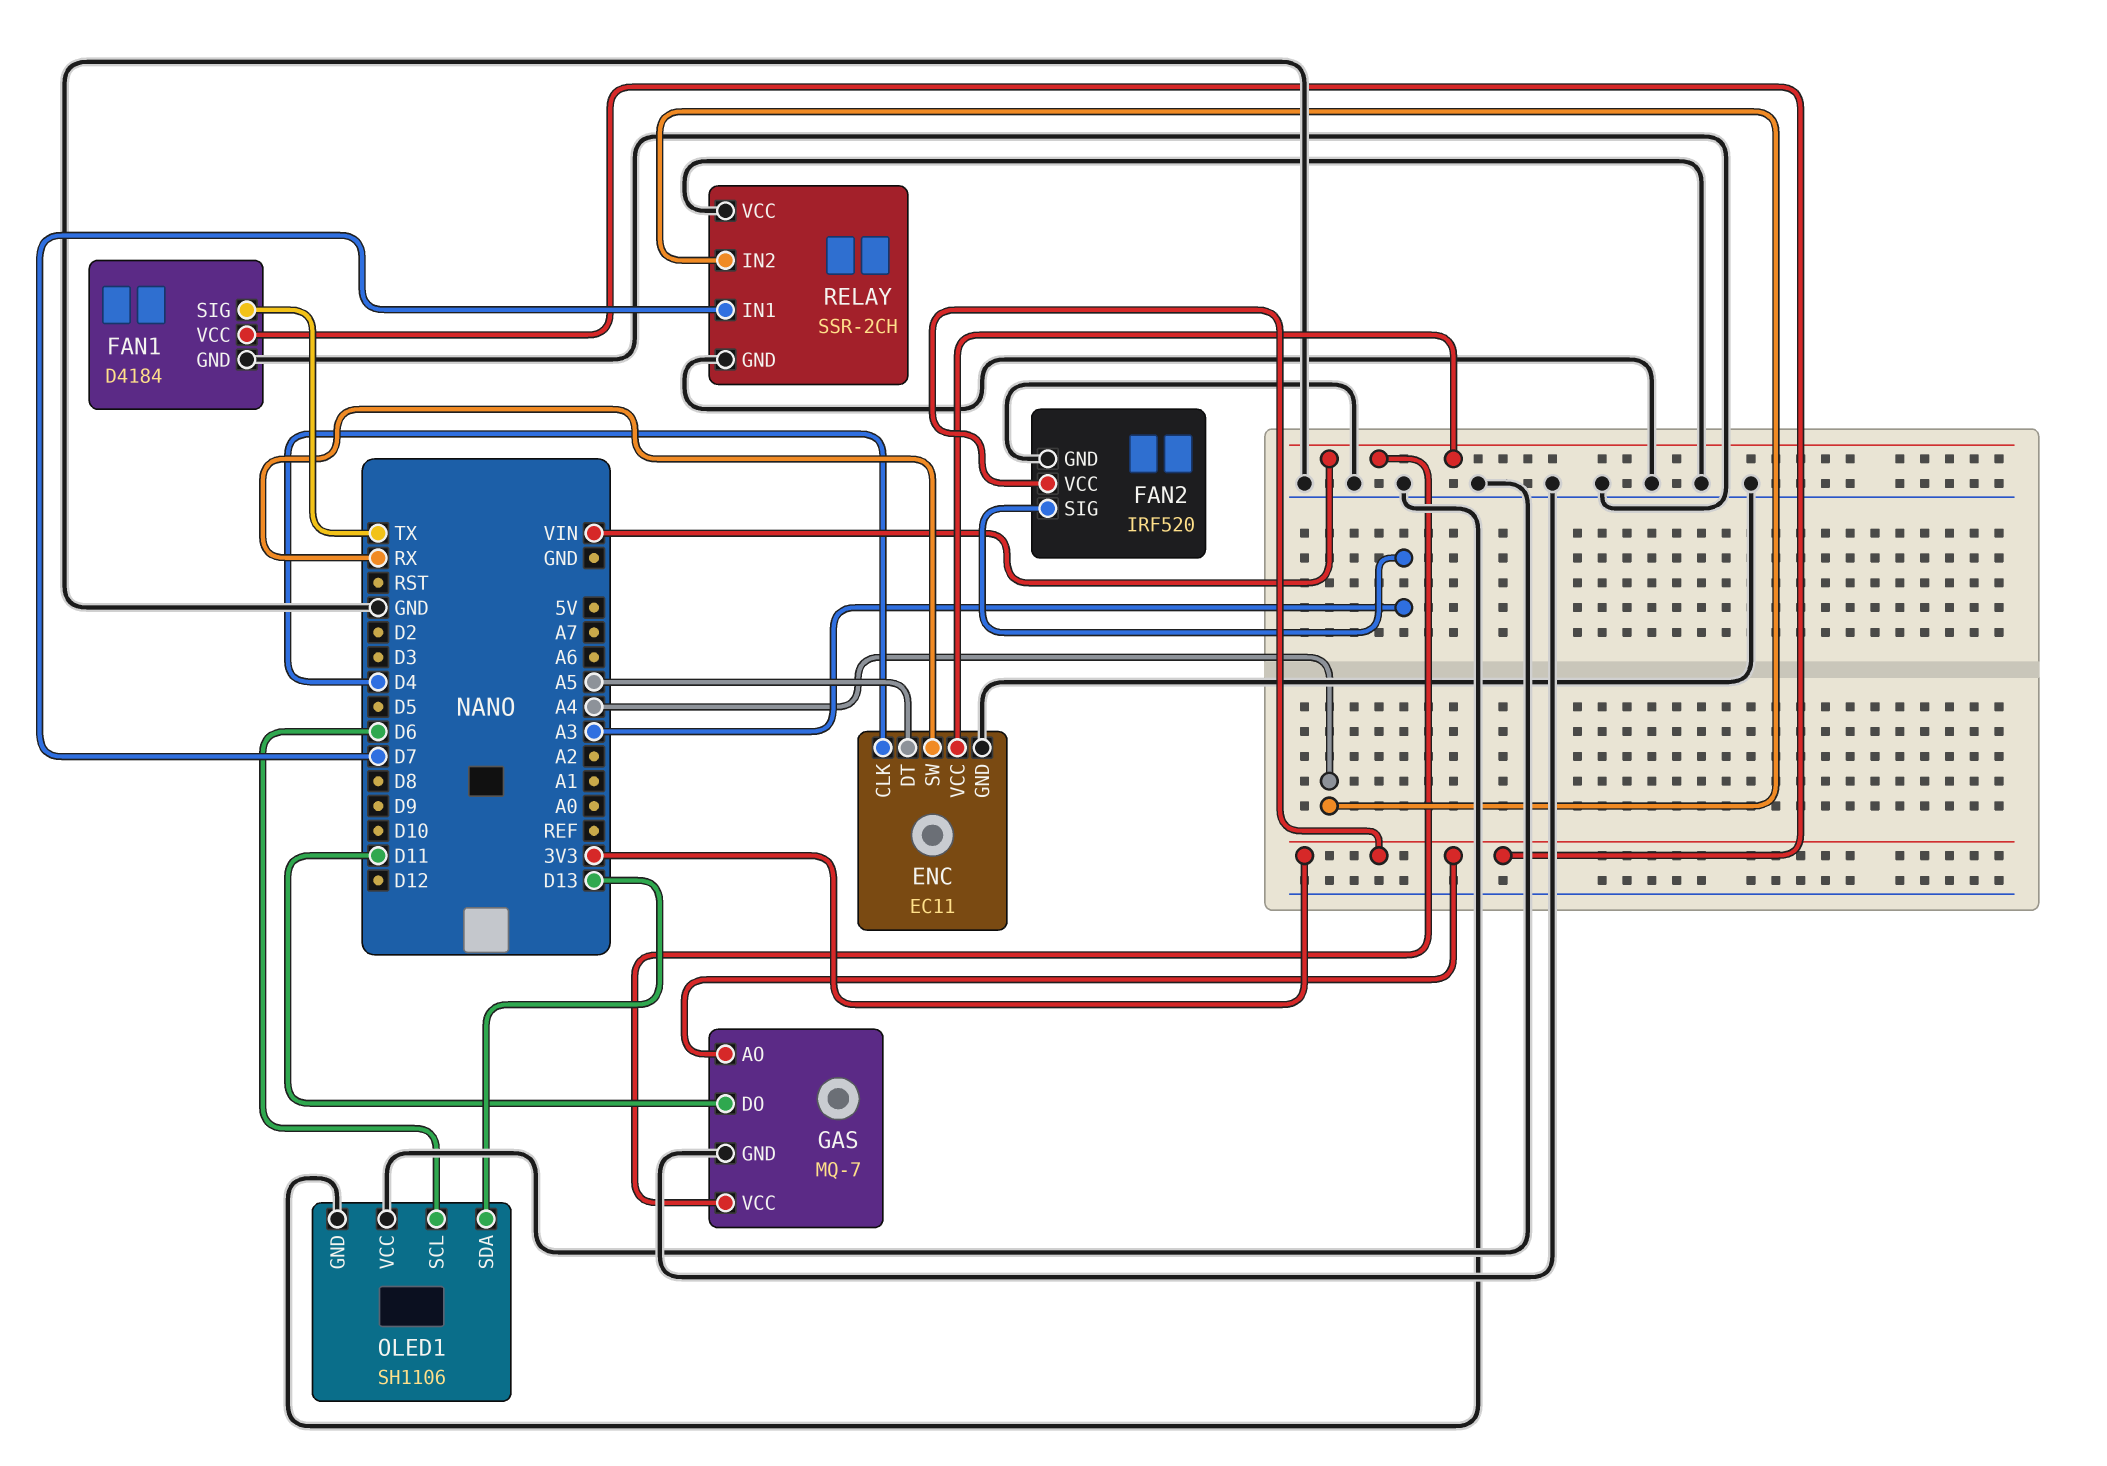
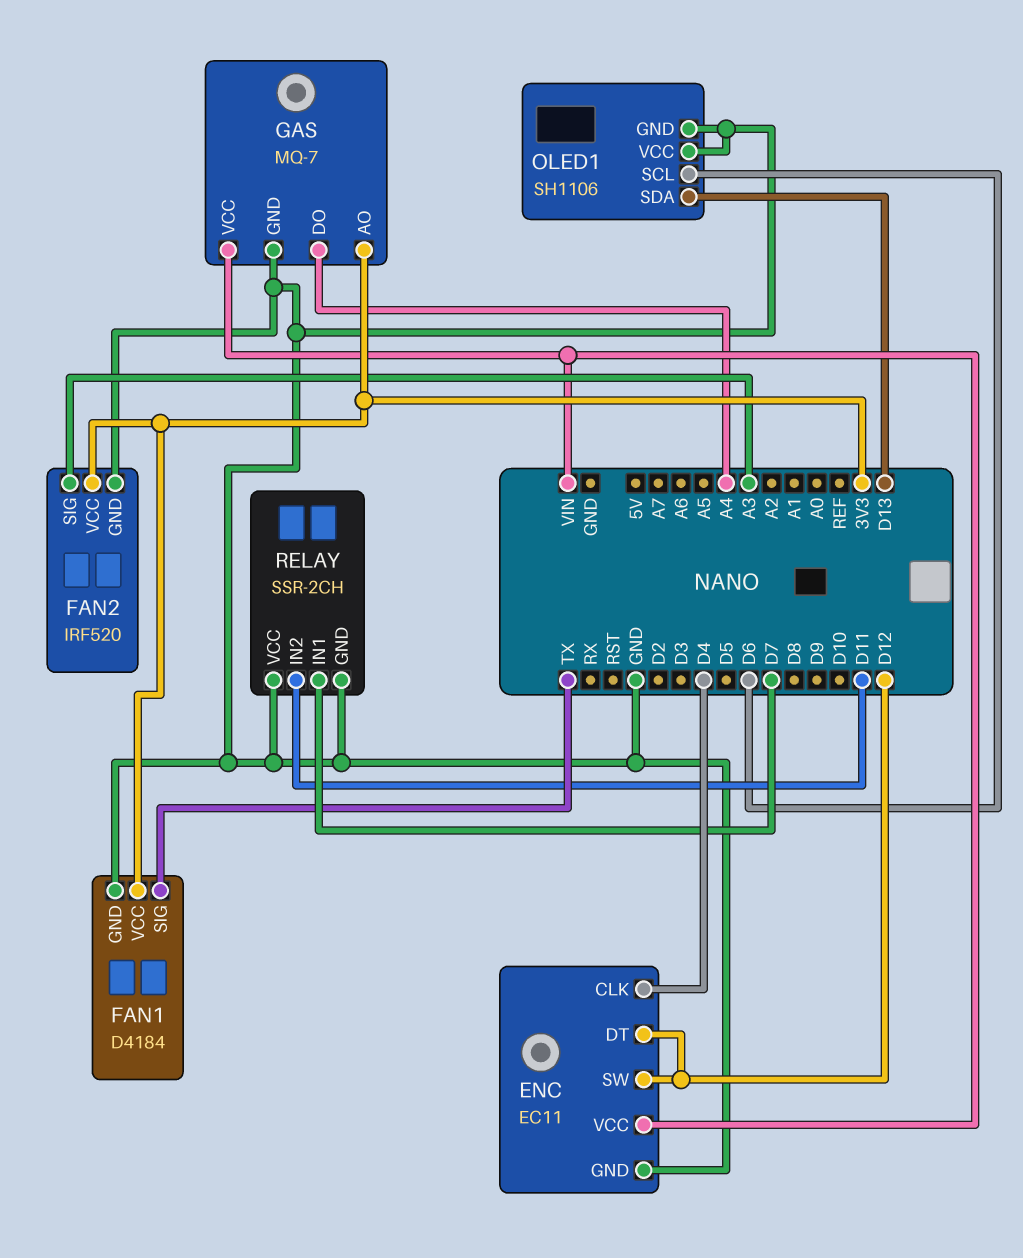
ENC pin DT: A5 -> D12
ENC pin SW: RX -> D12
GAS pin DO: D11 -> A4
RELAY pin IN2: A4 -> D11

